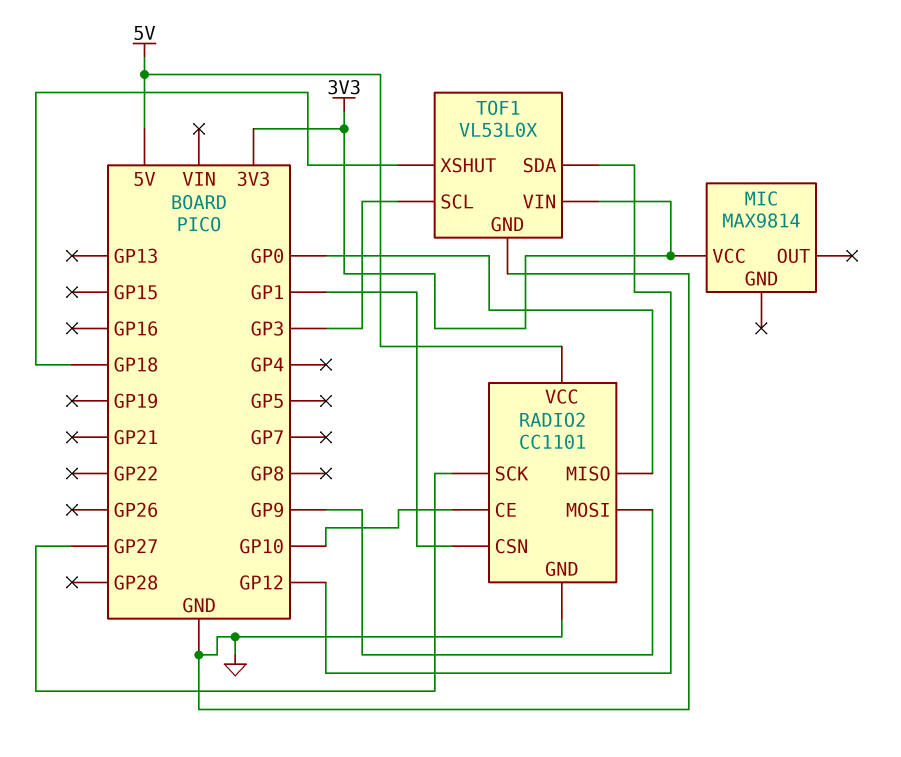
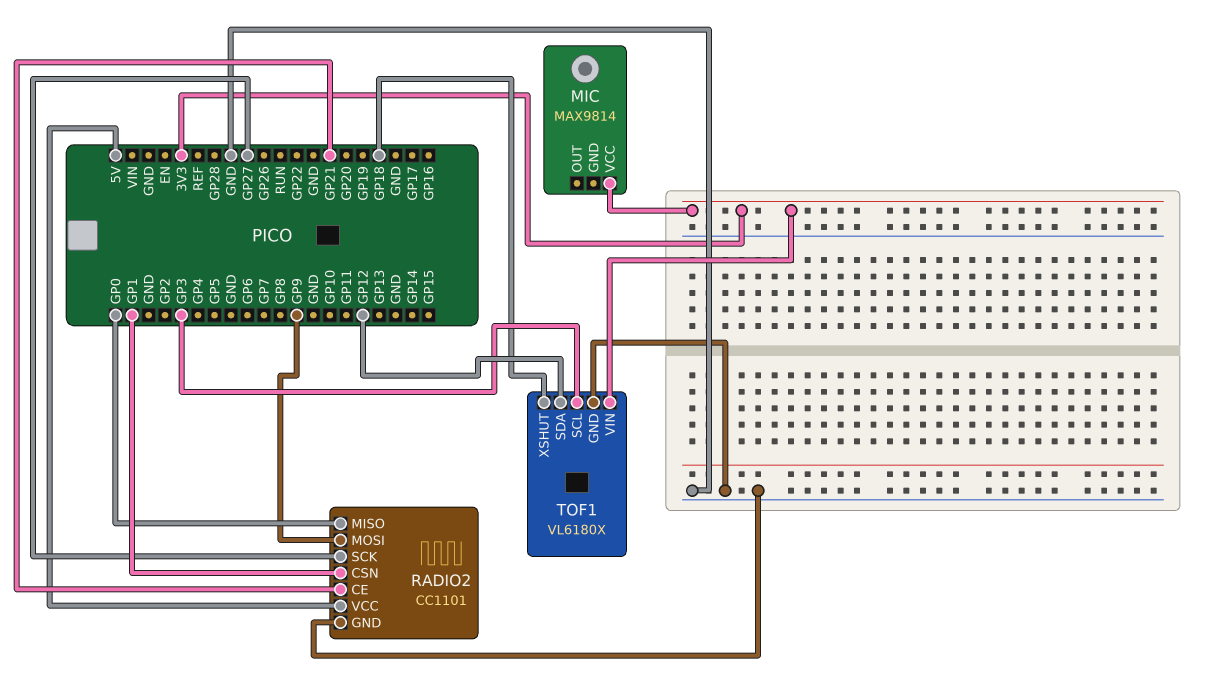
RADIO2 pin CE: GP10 -> GP21
TOF1: VL53L0X -> VL6180X

